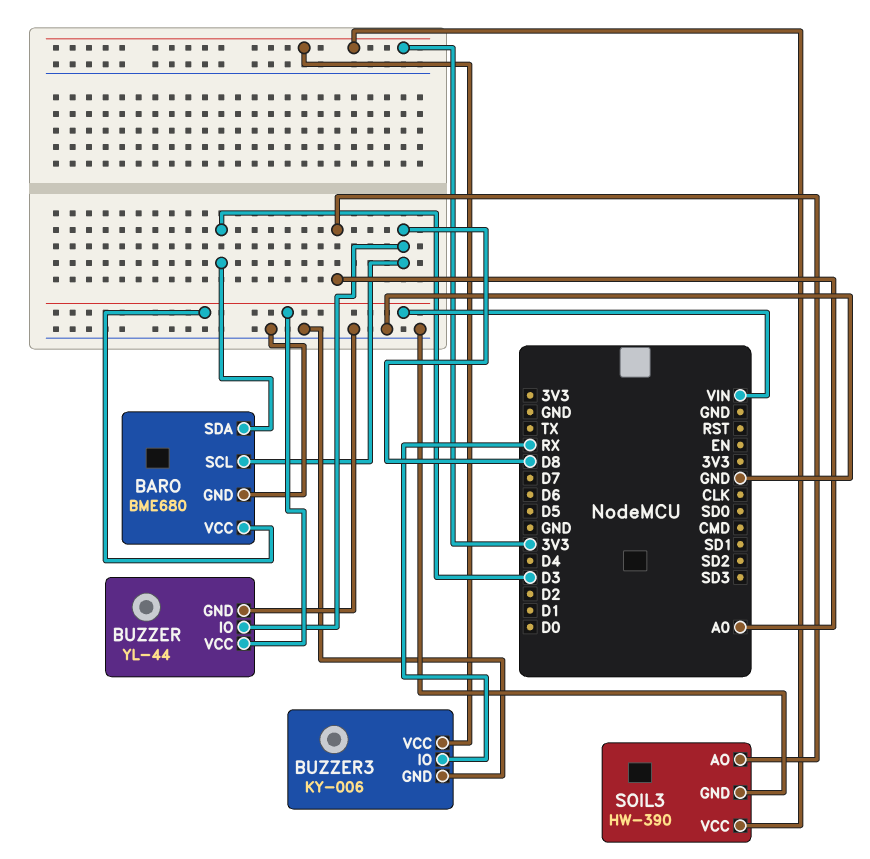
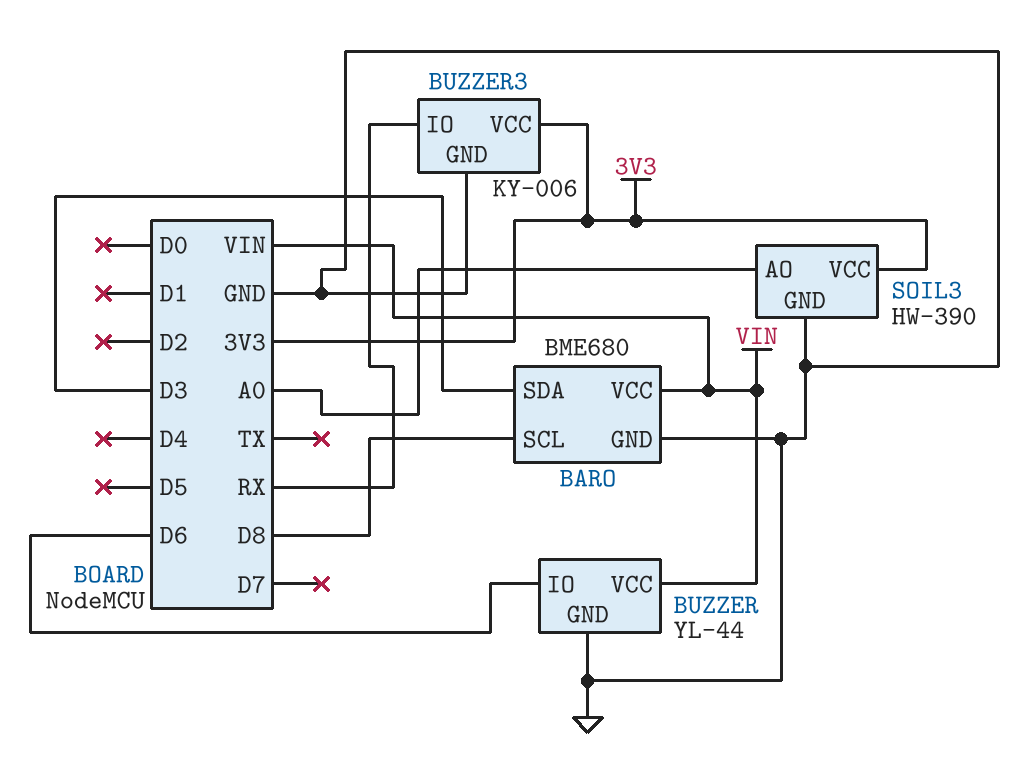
BUZZER pin IO: D8 -> D6

